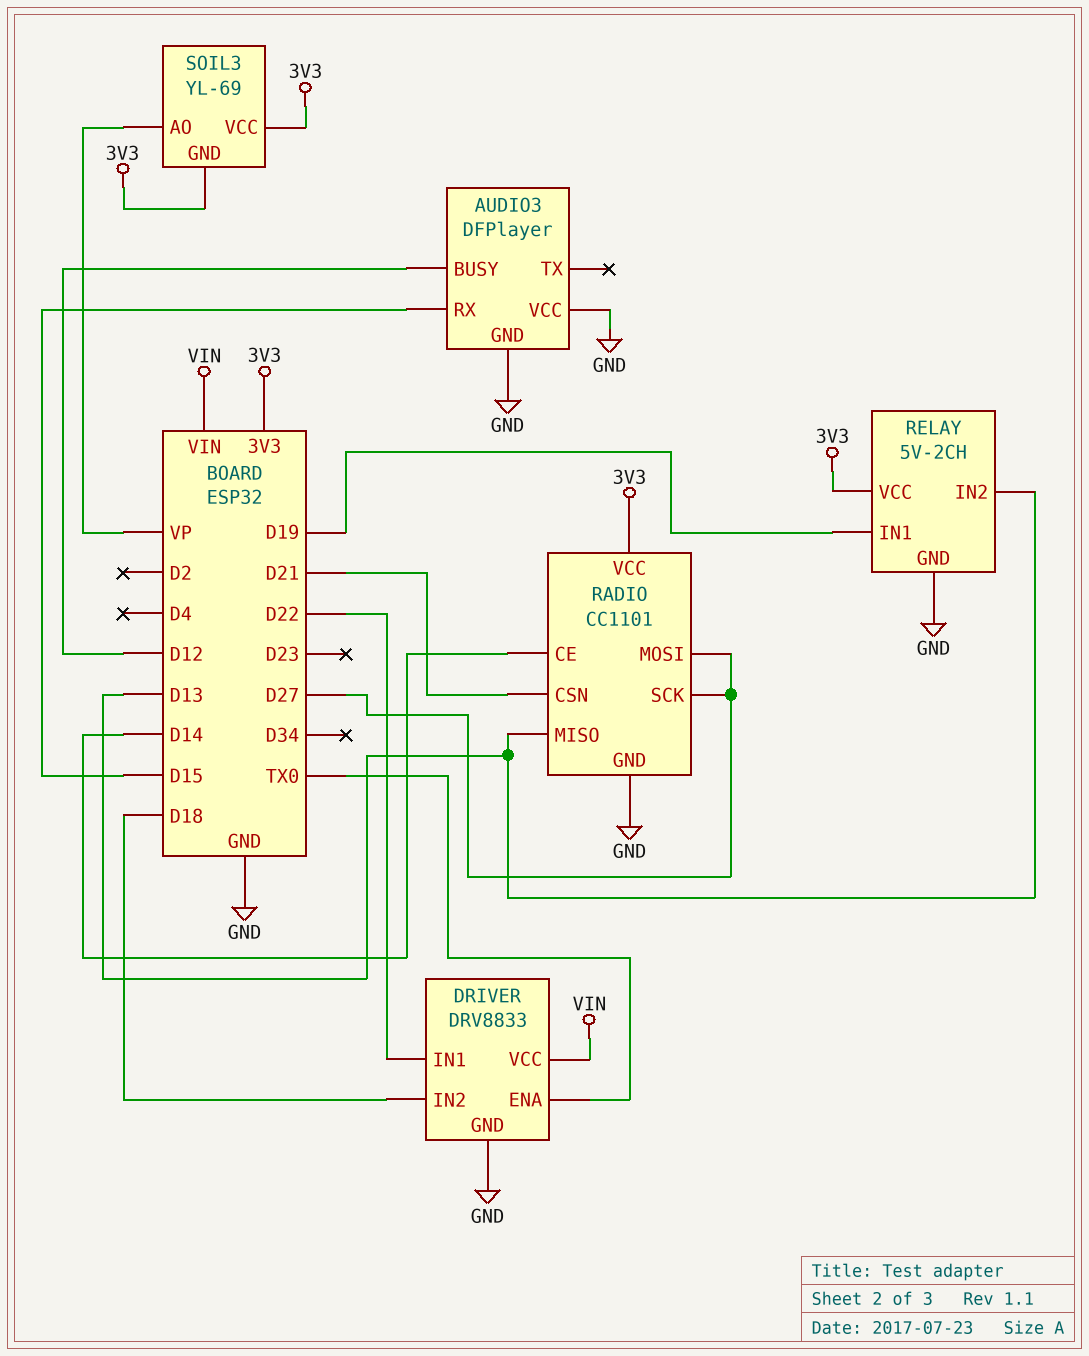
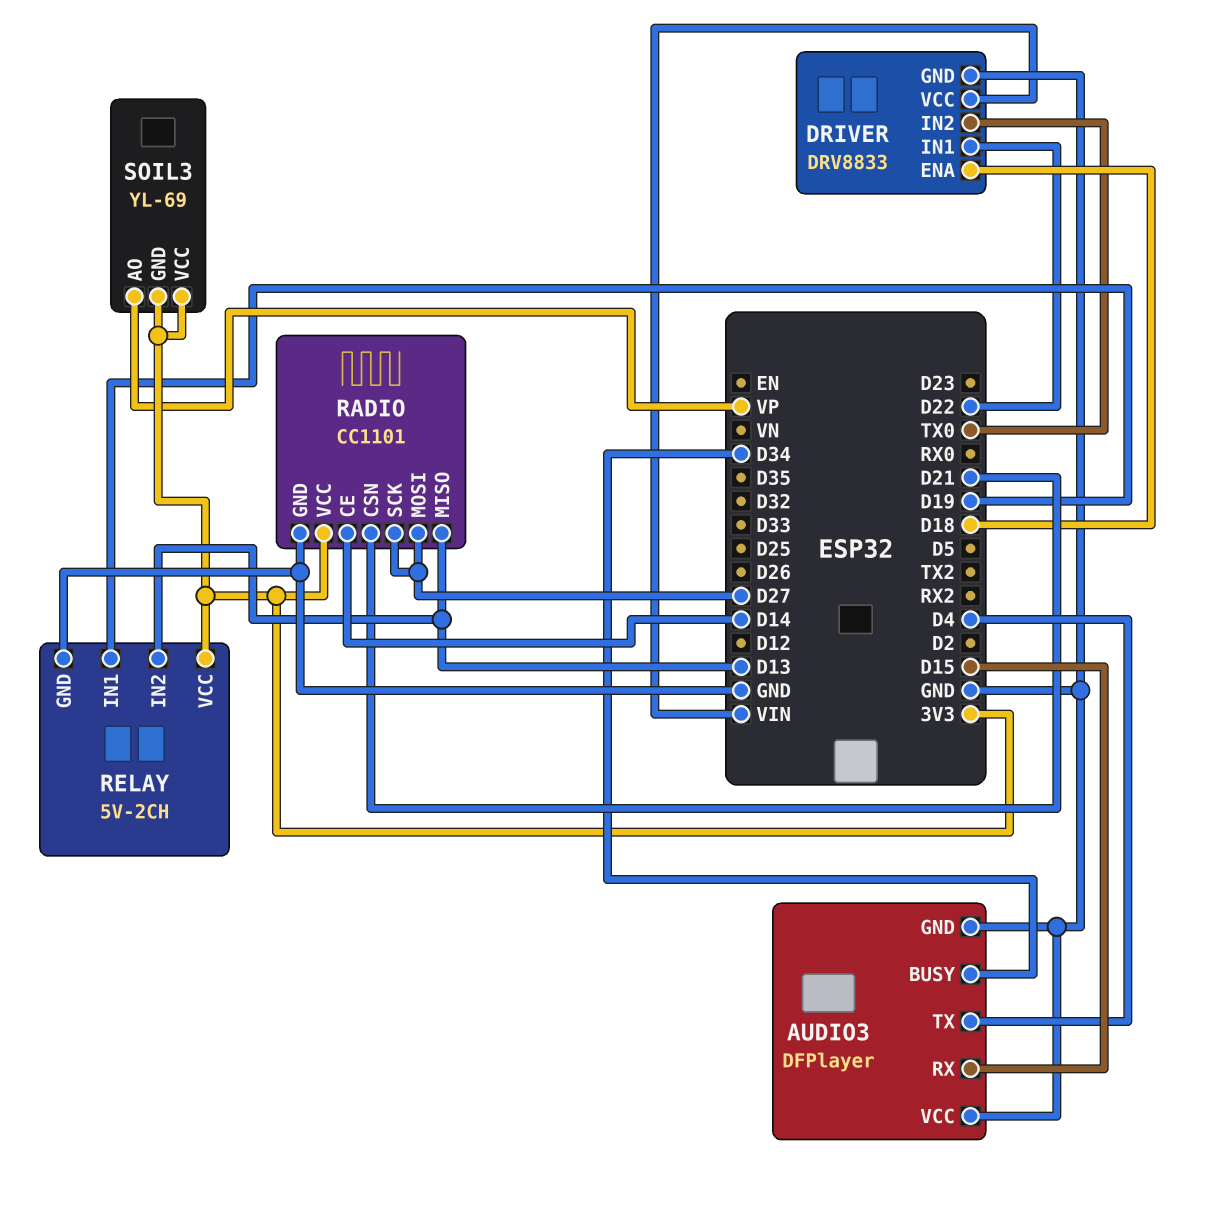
AUDIO3 pin BUSY: D12 -> D34
AUDIO3 pin TX: none -> D4
DRIVER pin ENA: TX0 -> D18
DRIVER pin IN2: D18 -> TX0

